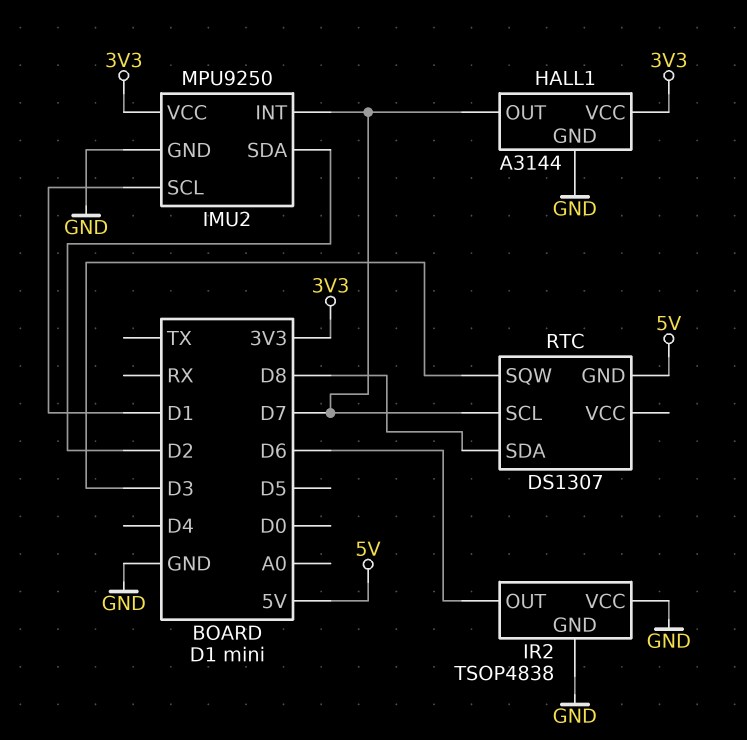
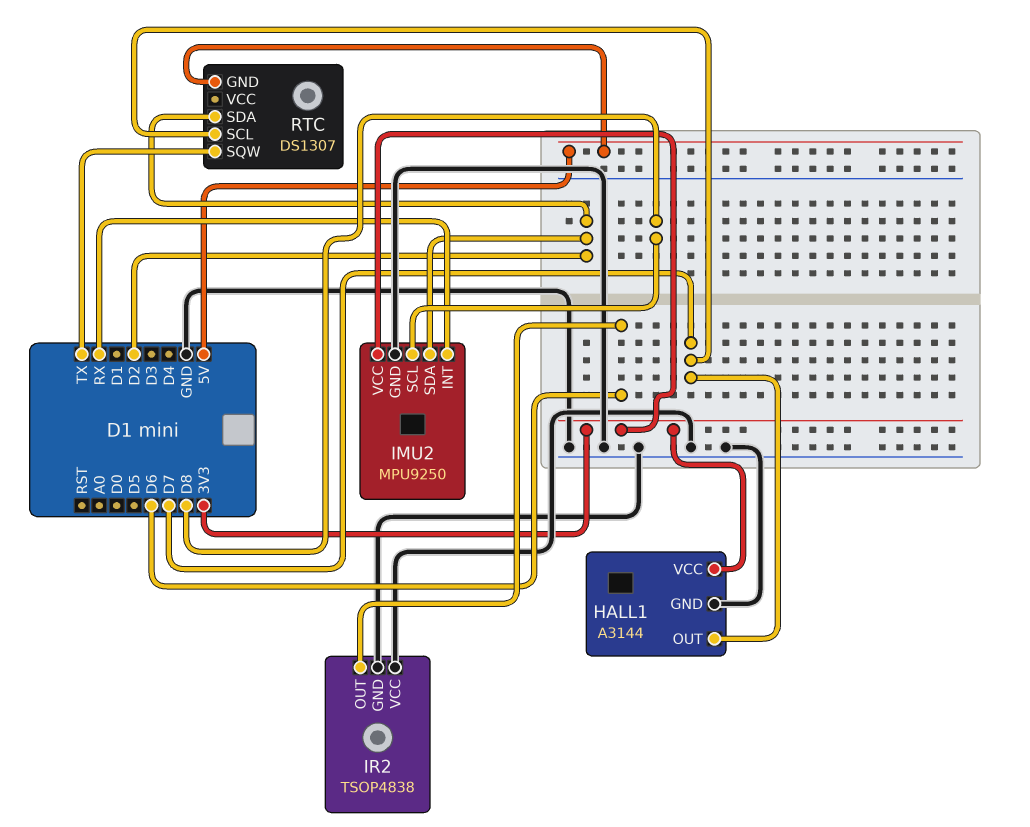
IMU2 pin INT: D7 -> RX
IMU2 pin SCL: D1 -> D8
RTC pin SDA: D8 -> D2
RTC pin SQW: D3 -> TX

